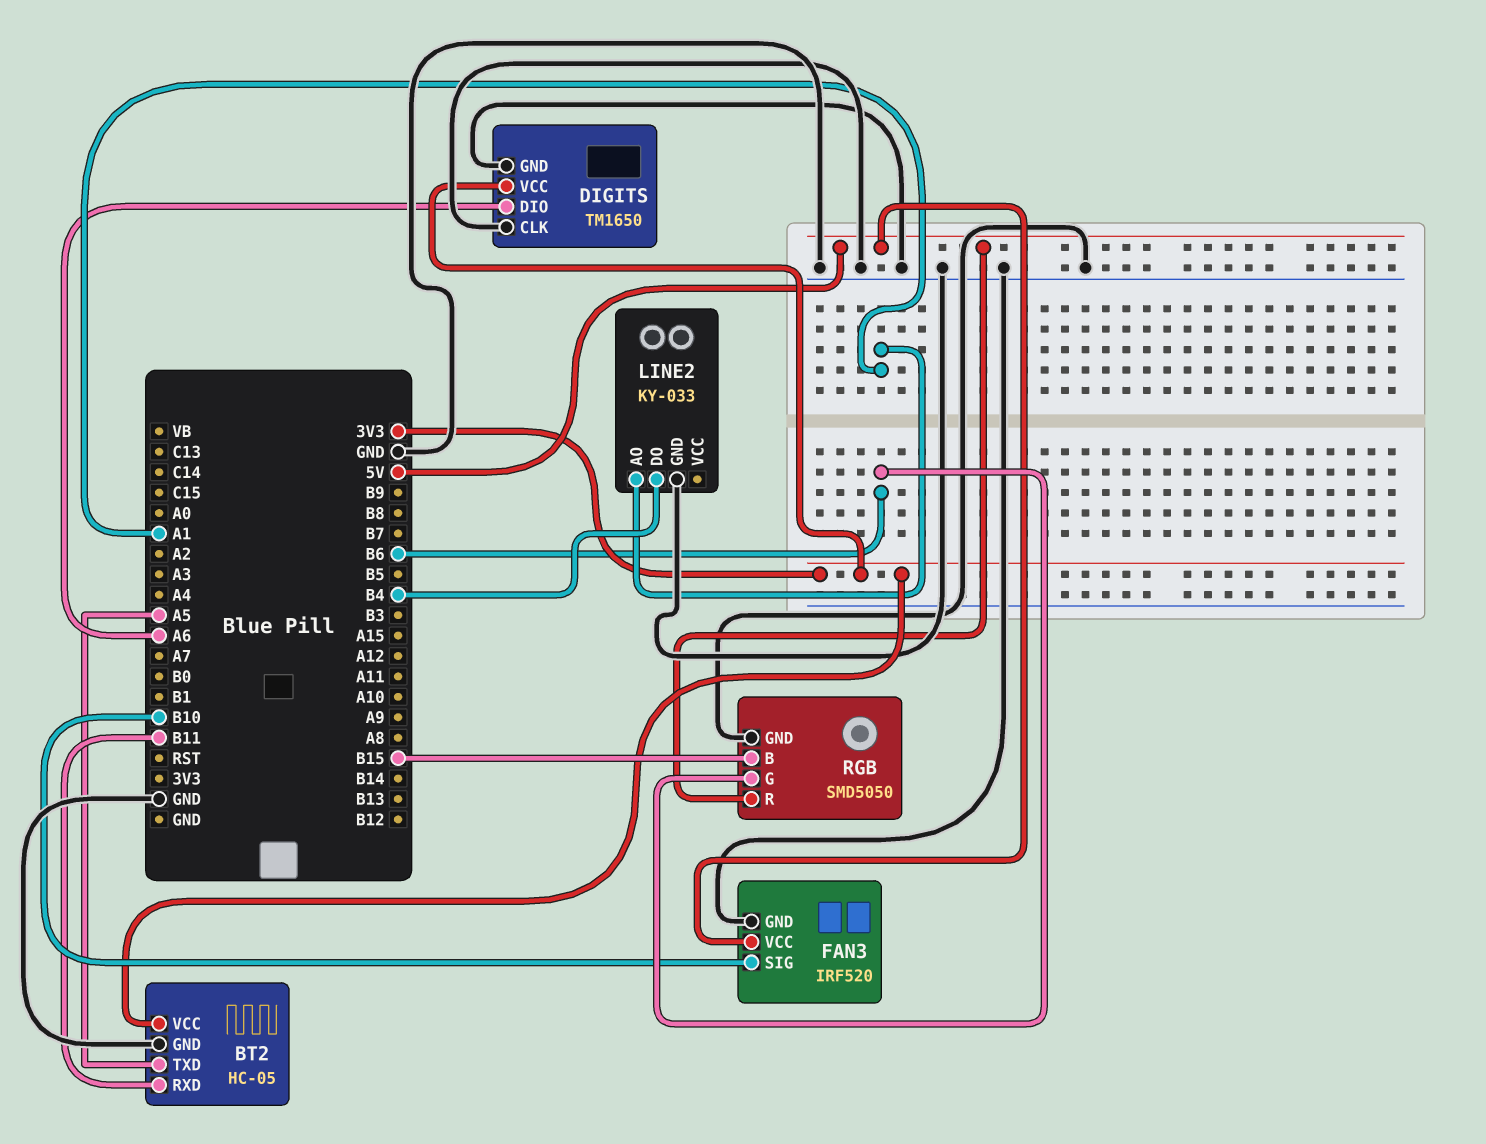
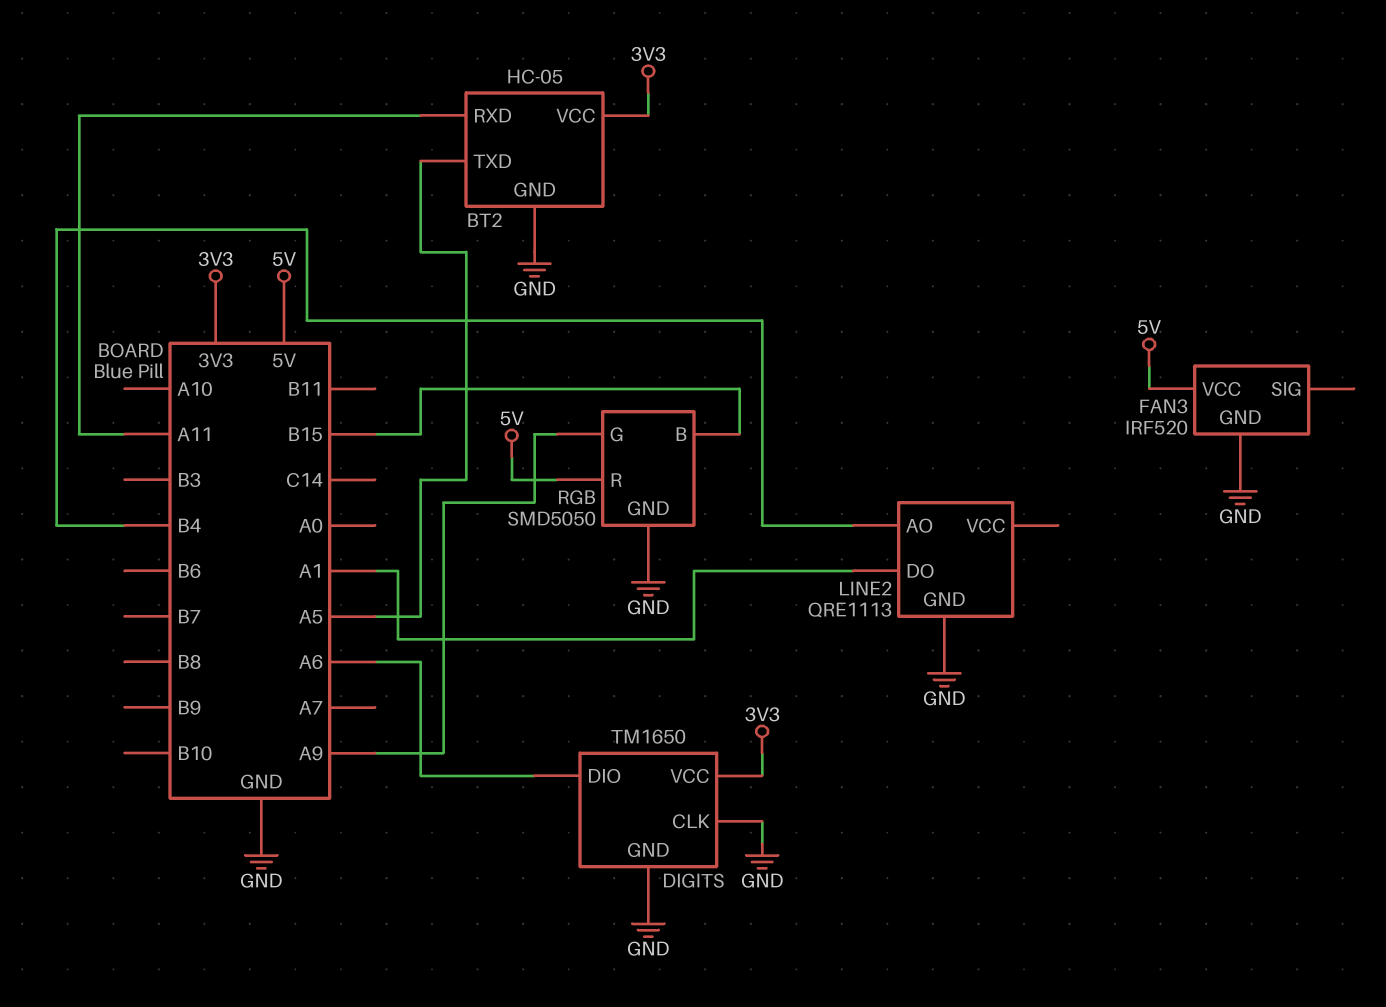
BT2 pin RXD: B11 -> A11
FAN3 pin SIG: B10 -> none
LINE2: KY-033 -> QRE1113
LINE2 pin AO: A1 -> B4
LINE2 pin DO: B4 -> A1
RGB pin G: B6 -> A9

